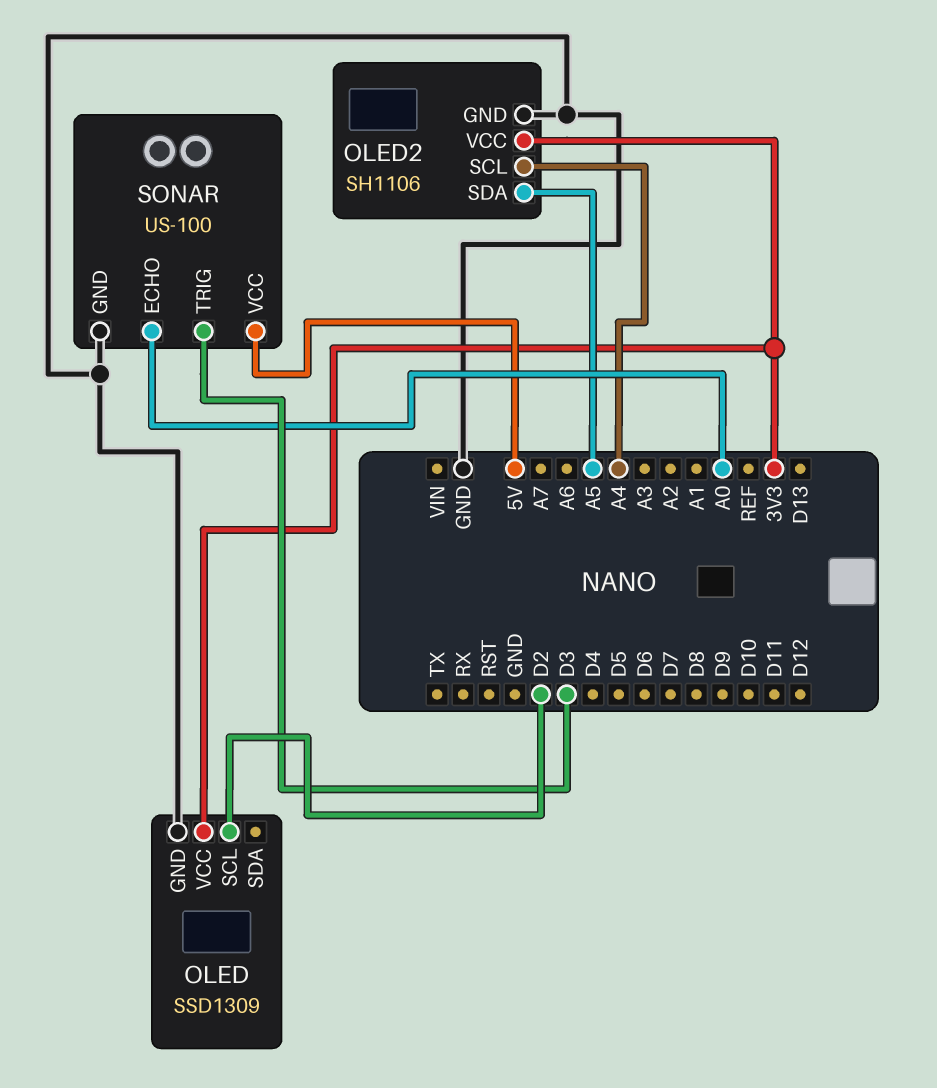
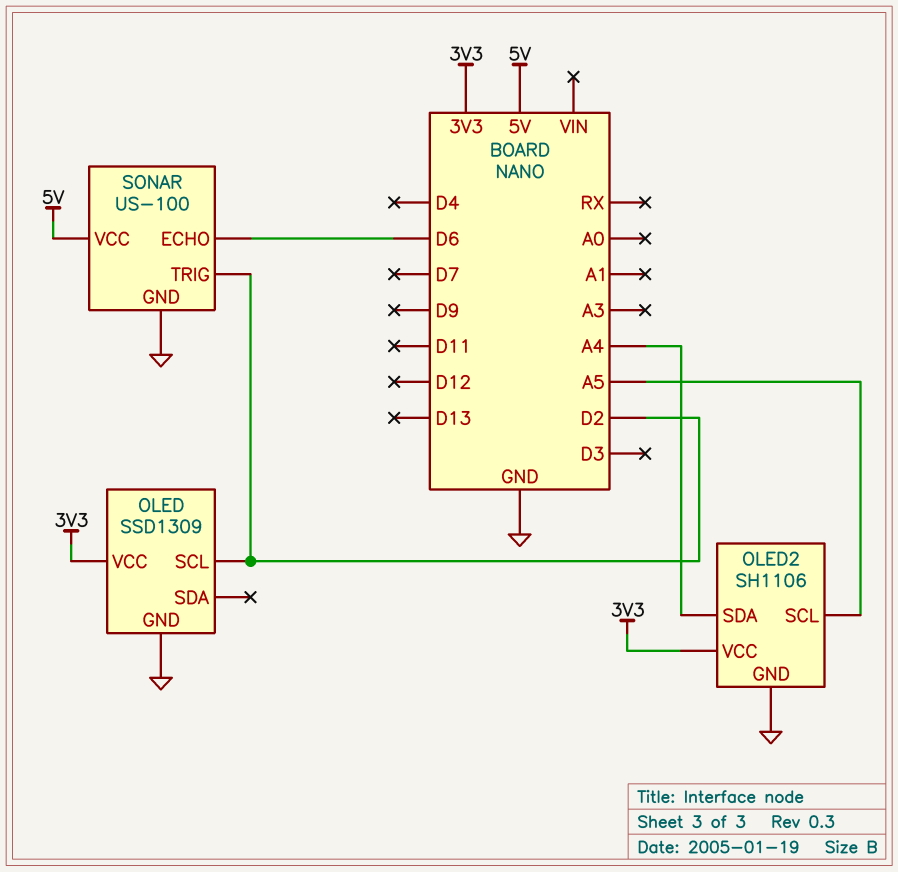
OLED2 pin SCL: A4 -> A5
OLED2 pin SDA: A5 -> A4
SONAR pin ECHO: A0 -> D6
SONAR pin TRIG: D3 -> D2

